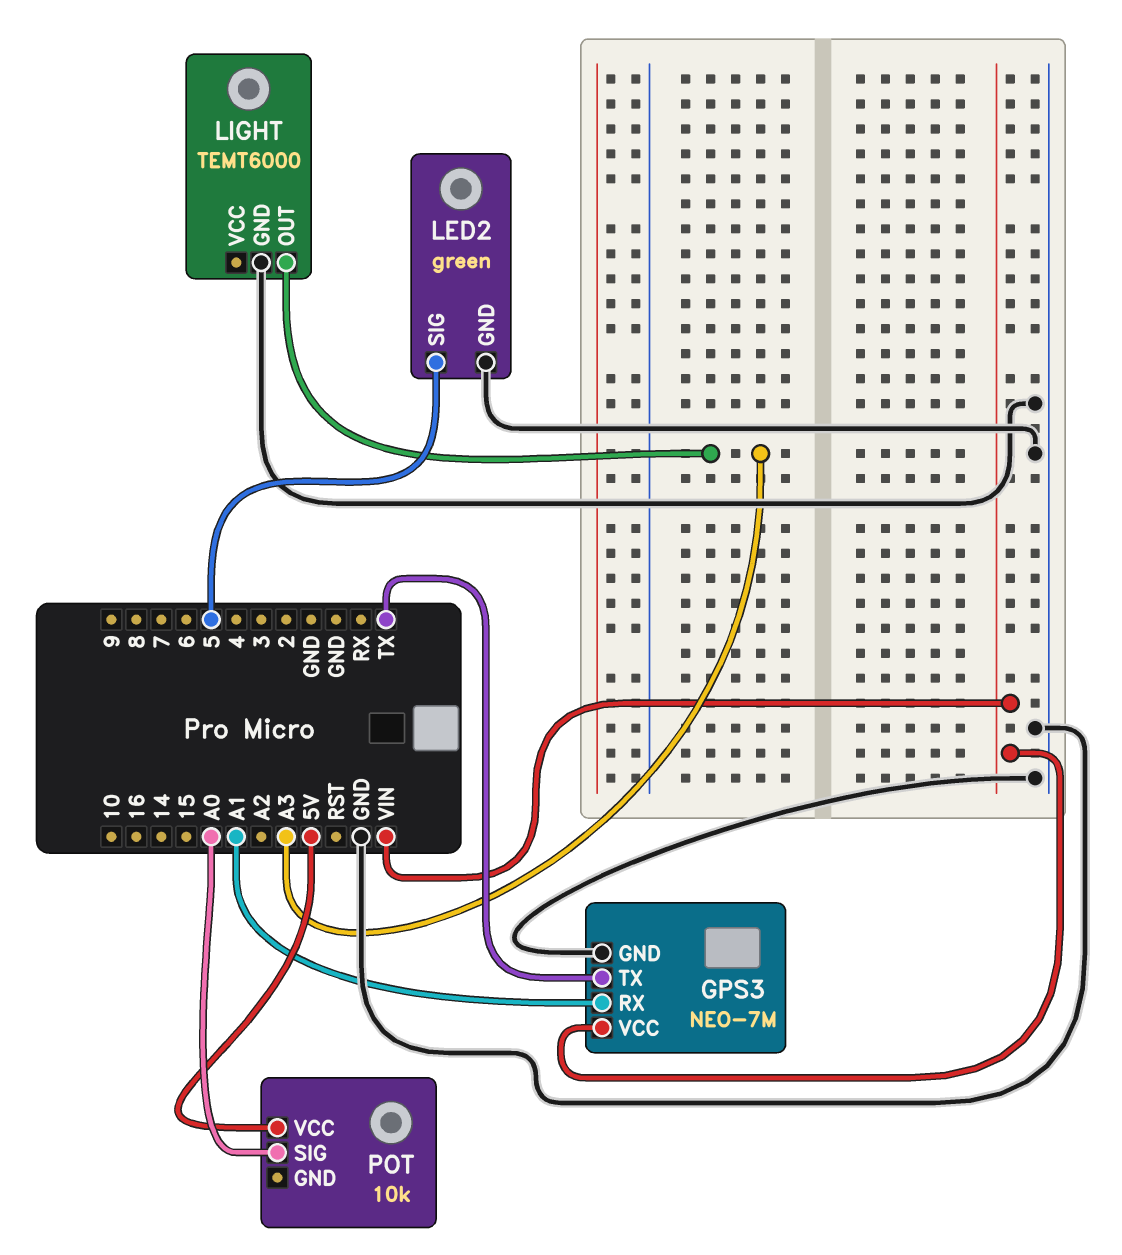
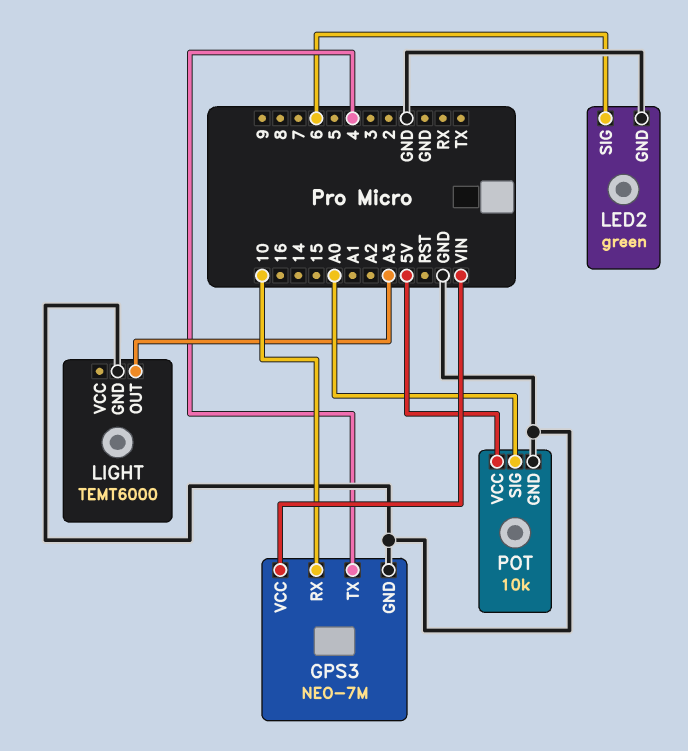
GPS3 pin RX: A1 -> 10
GPS3 pin TX: TX -> 4
LED2 pin SIG: 5 -> 6
POT pin GND: none -> GND

